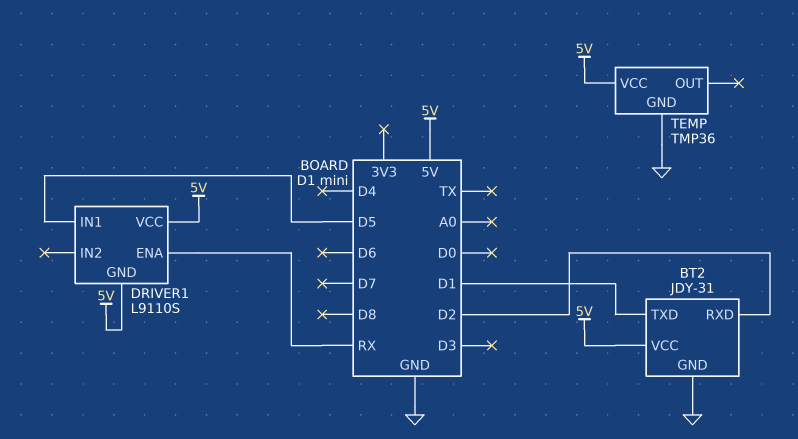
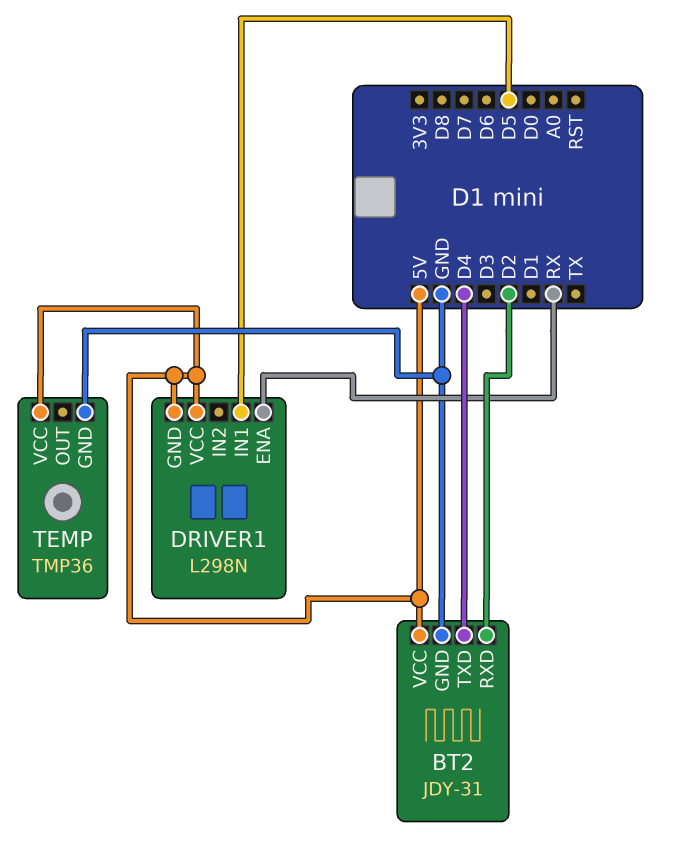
BT2 pin TXD: D1 -> D4
DRIVER1: L9110S -> L298N

